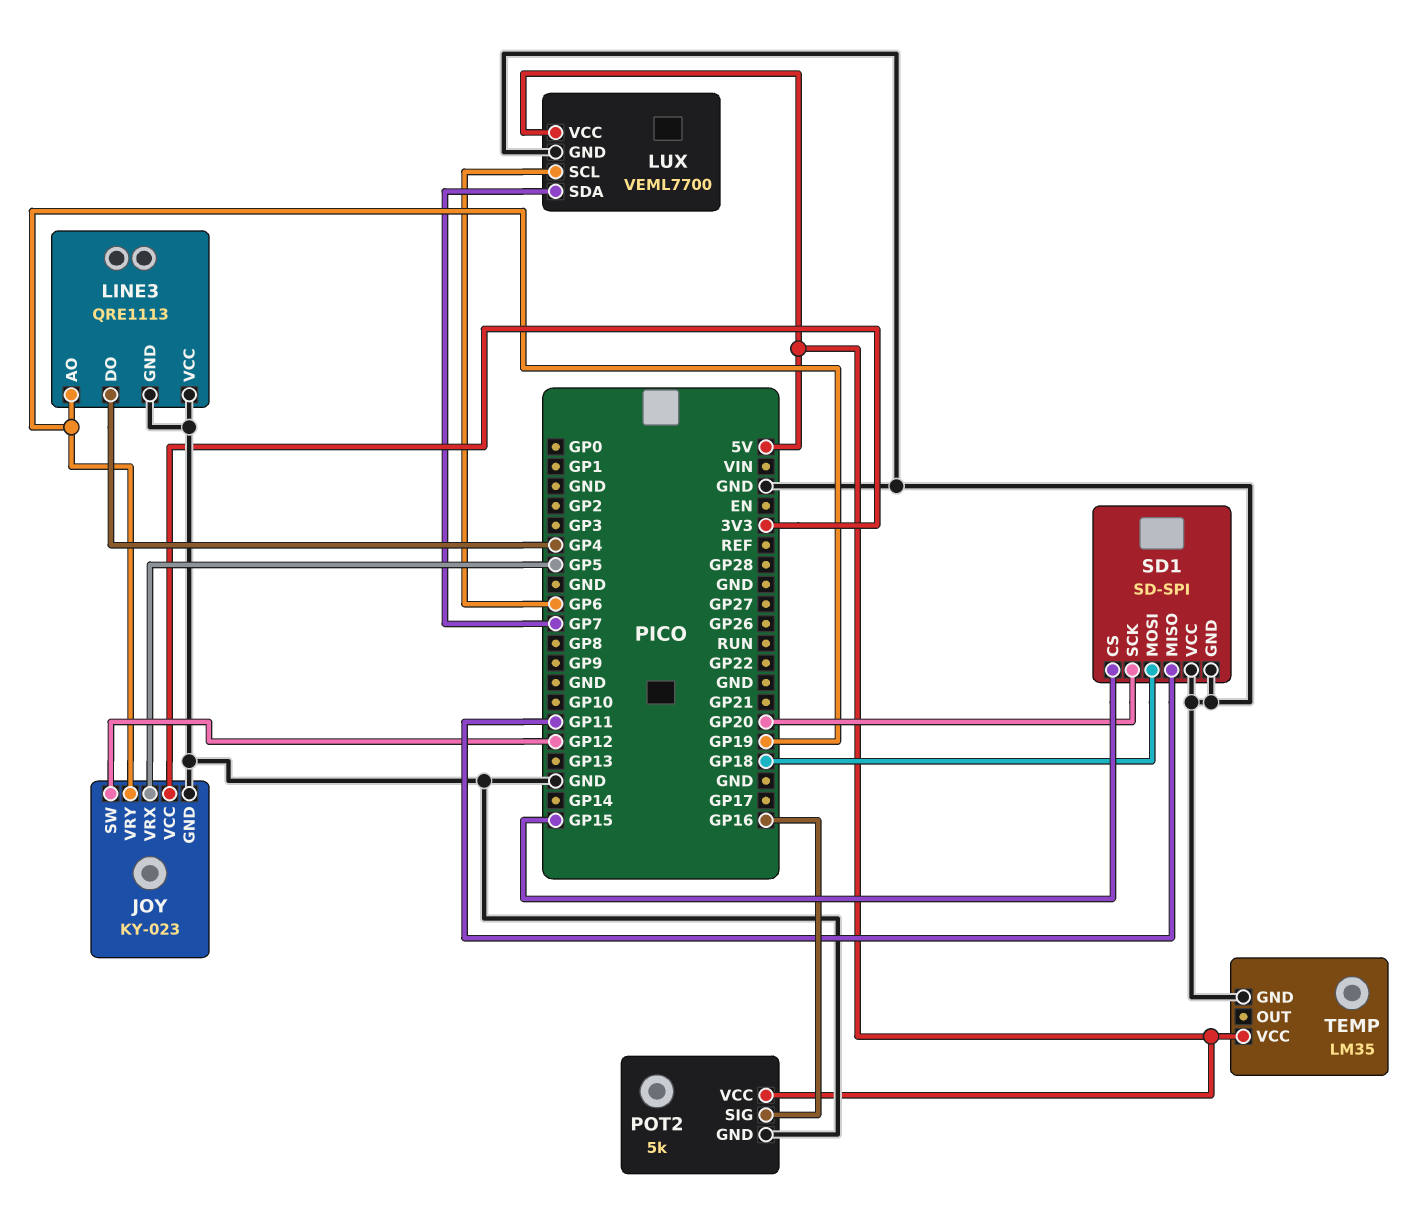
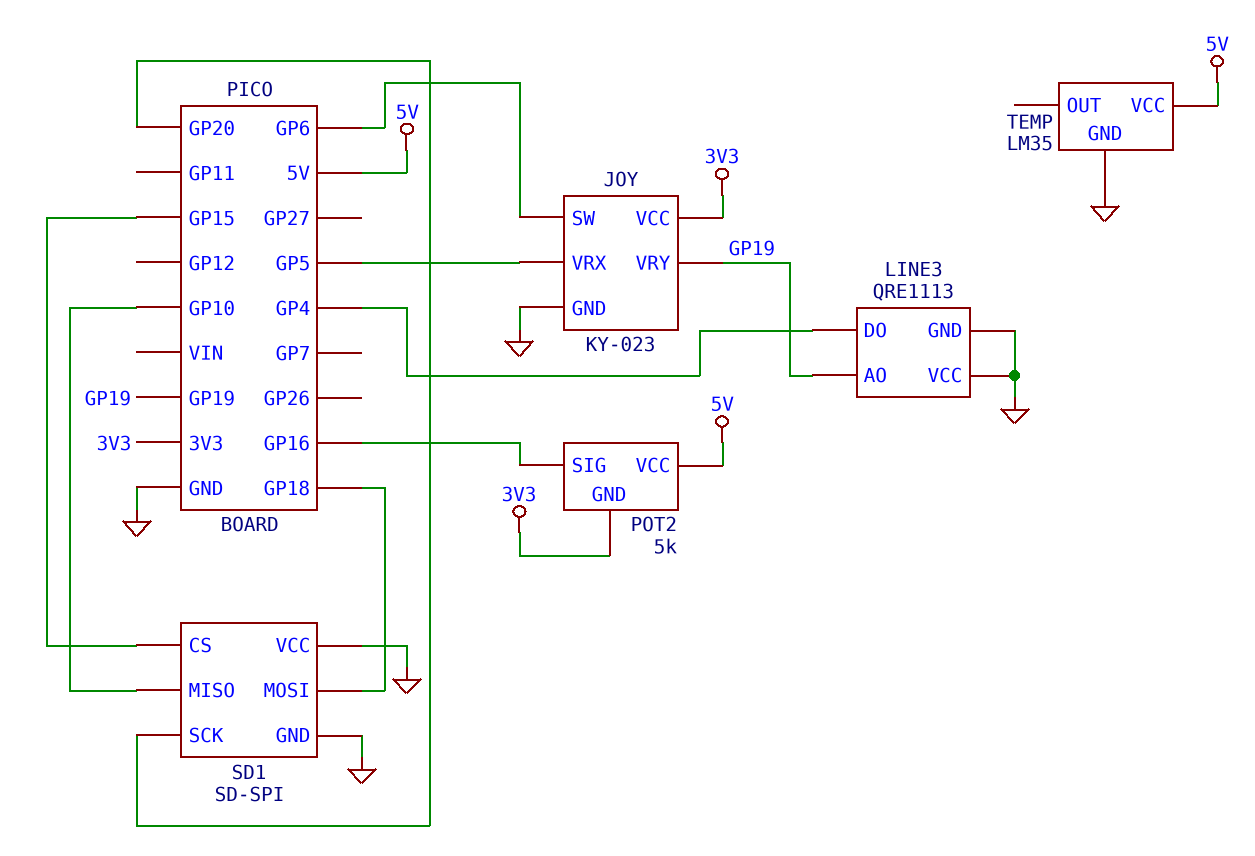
JOY pin SW: GP12 -> GP6
LUX: VEML7700 -> none
LUX pin GND: GND -> none
LUX pin SCL: GP6 -> none
LUX pin SDA: GP7 -> none
LUX pin VCC: 5V -> none
POT2 pin GND: GND -> 3V3
SD1 pin MISO: GP11 -> GP10

